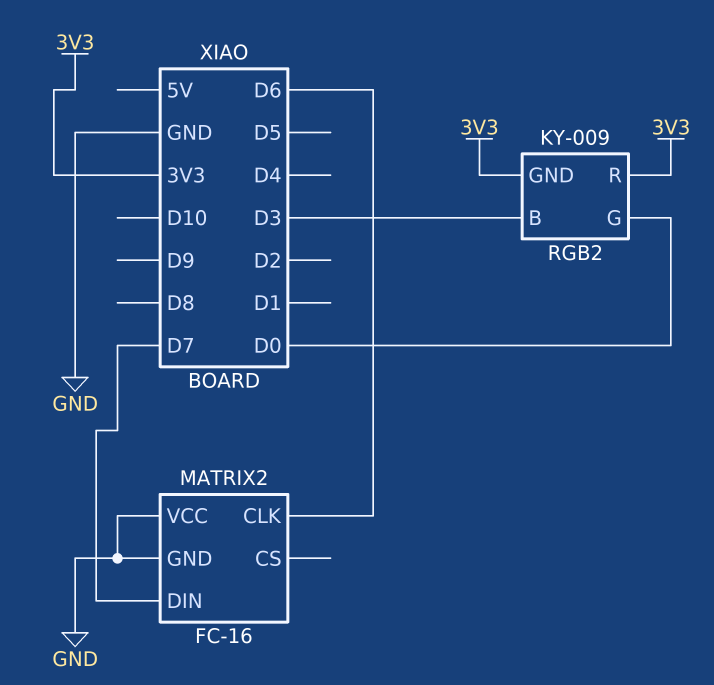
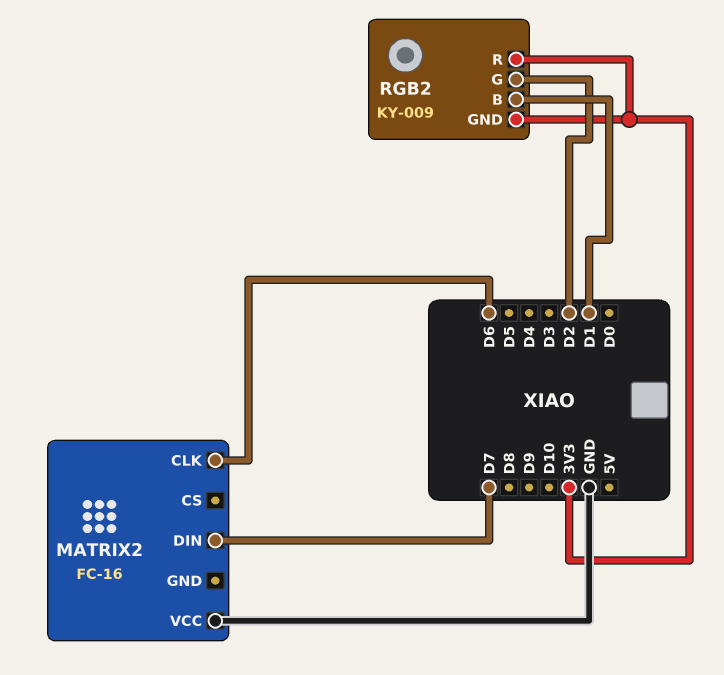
MATRIX2 pin GND: GND -> none
RGB2 pin B: D3 -> D1
RGB2 pin G: D0 -> D2

